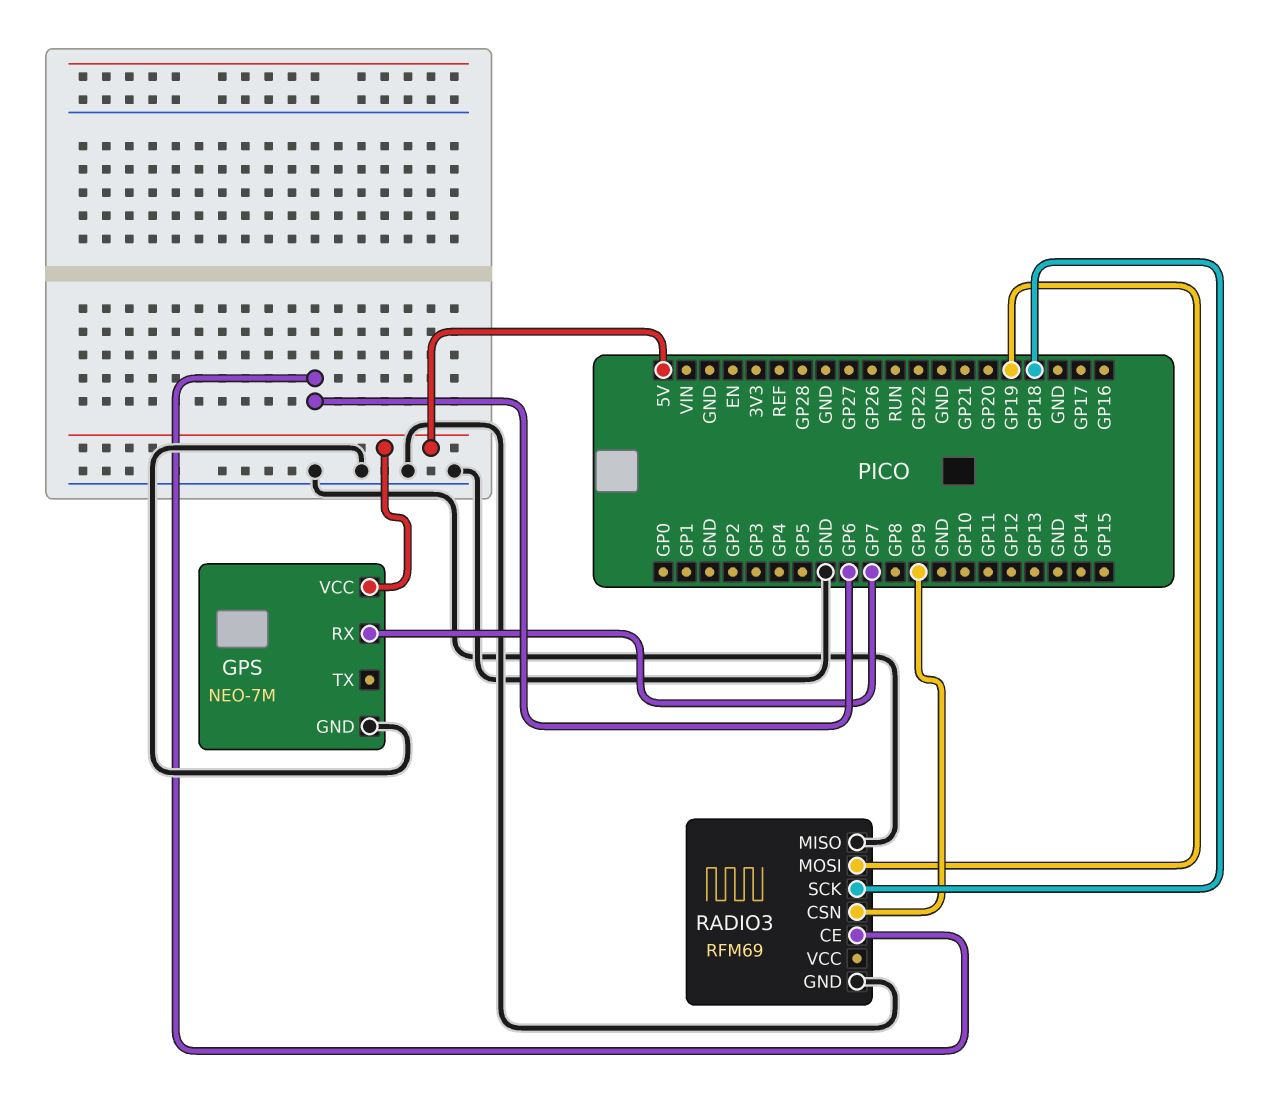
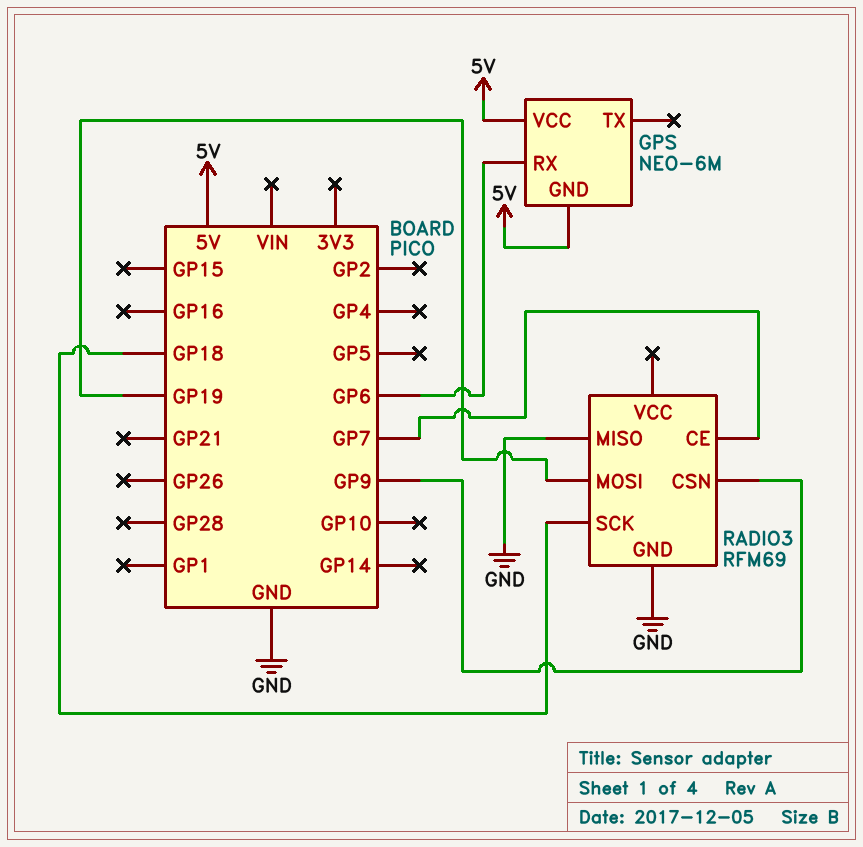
GPS: NEO-7M -> NEO-6M
GPS pin GND: GND -> 5V
GPS pin RX: GP7 -> GP6
RADIO3 pin CE: GP6 -> GP7

